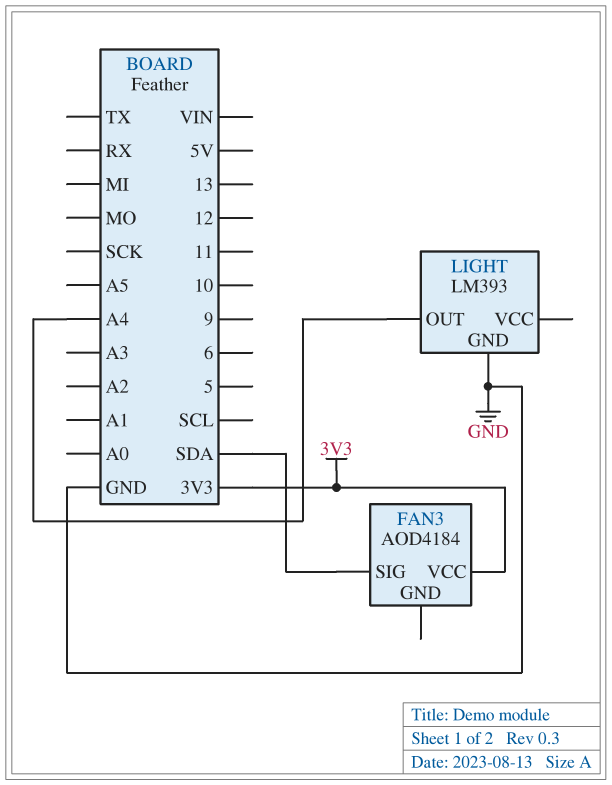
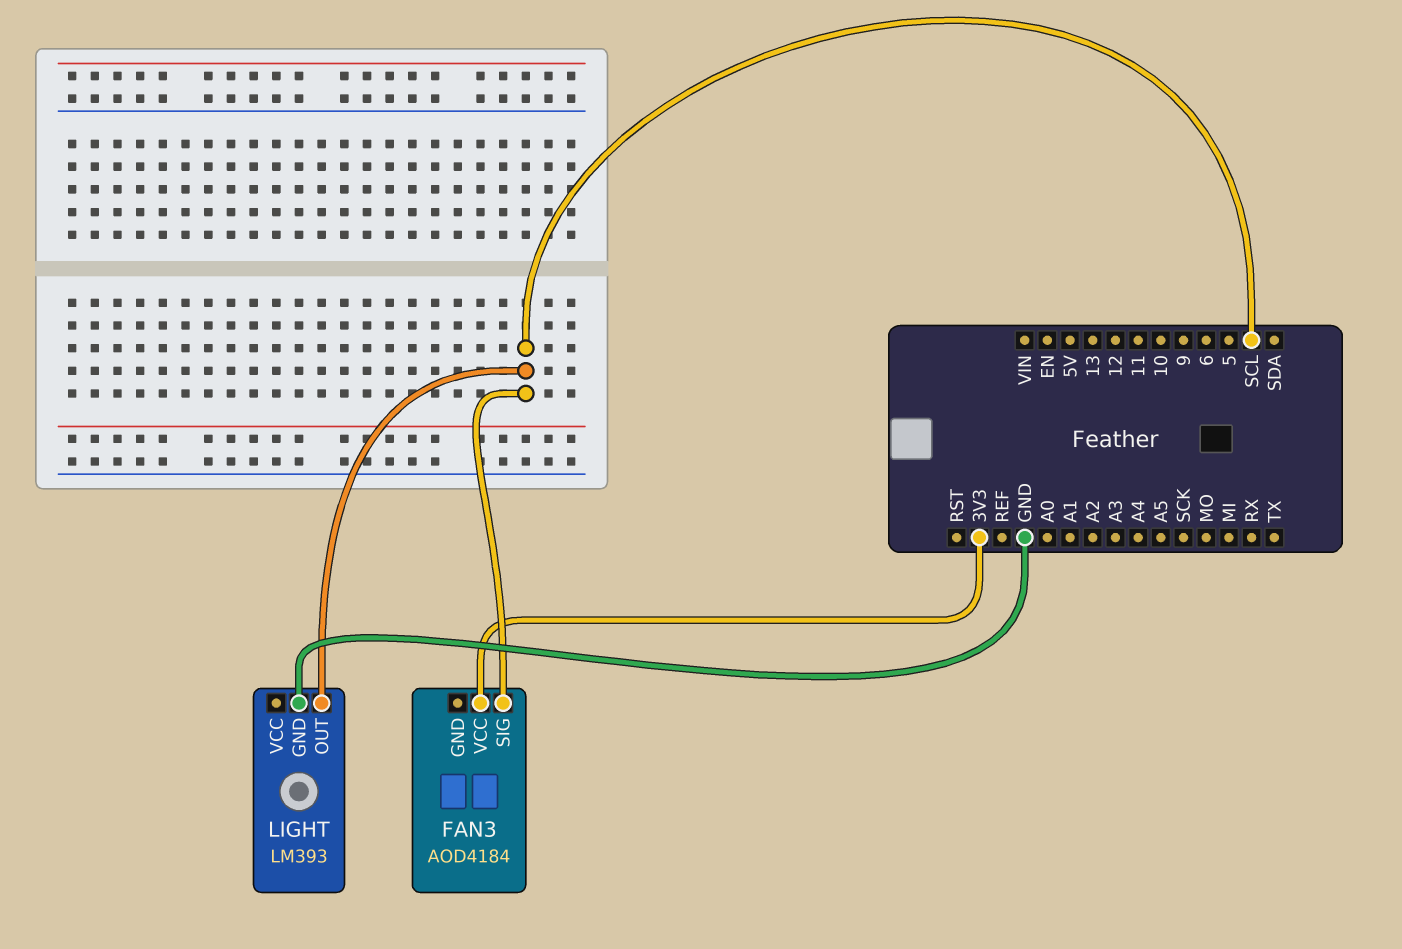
FAN3 pin SIG: SDA -> SCL
LIGHT pin OUT: A4 -> SCL

